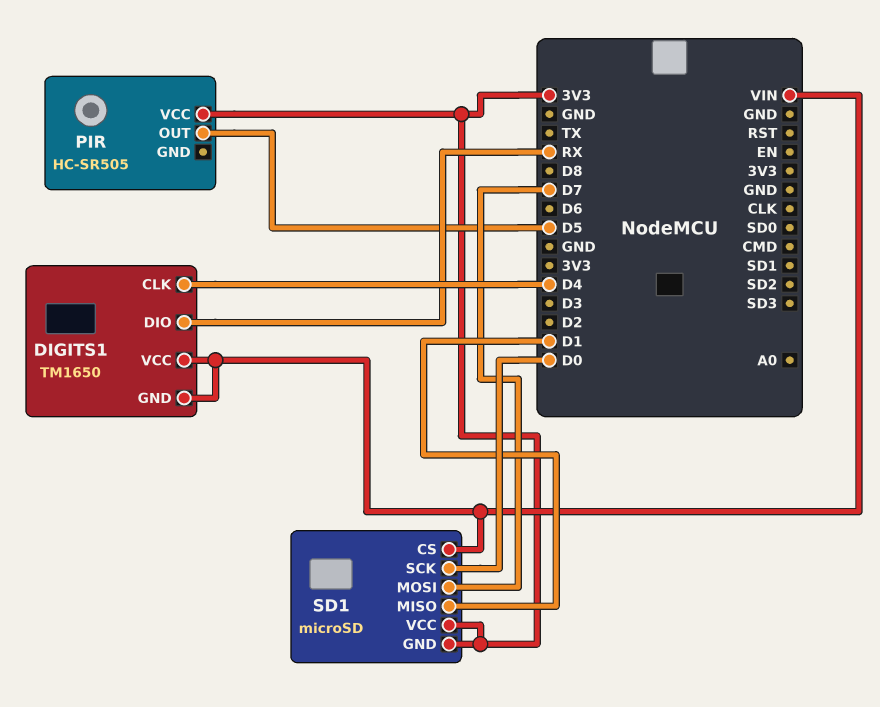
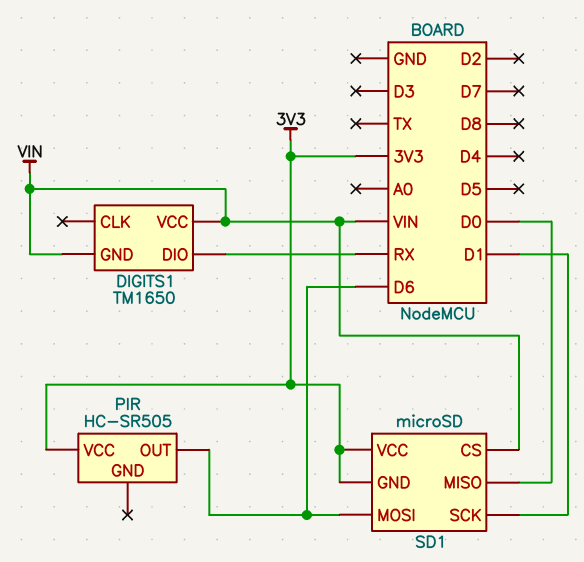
DIGITS1 pin CLK: D4 -> none
PIR pin OUT: D5 -> D6
SD1 pin MISO: D1 -> D0
SD1 pin MOSI: D7 -> D6
SD1 pin SCK: D0 -> D1

